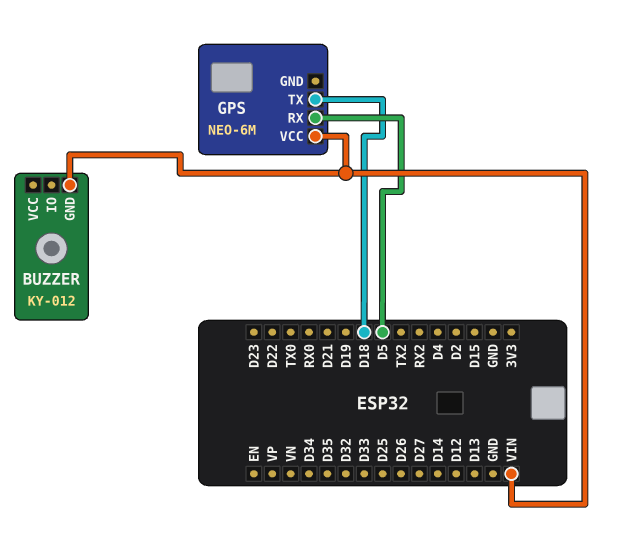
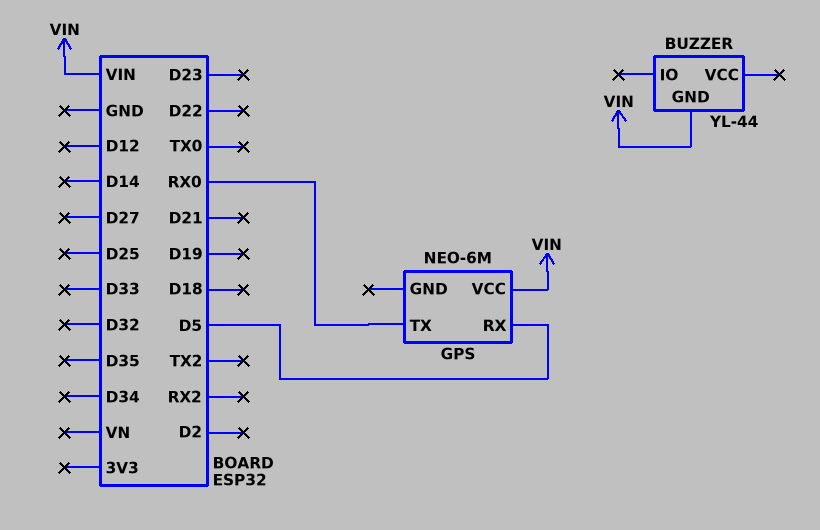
BUZZER: KY-012 -> YL-44
GPS pin TX: D18 -> RX0

